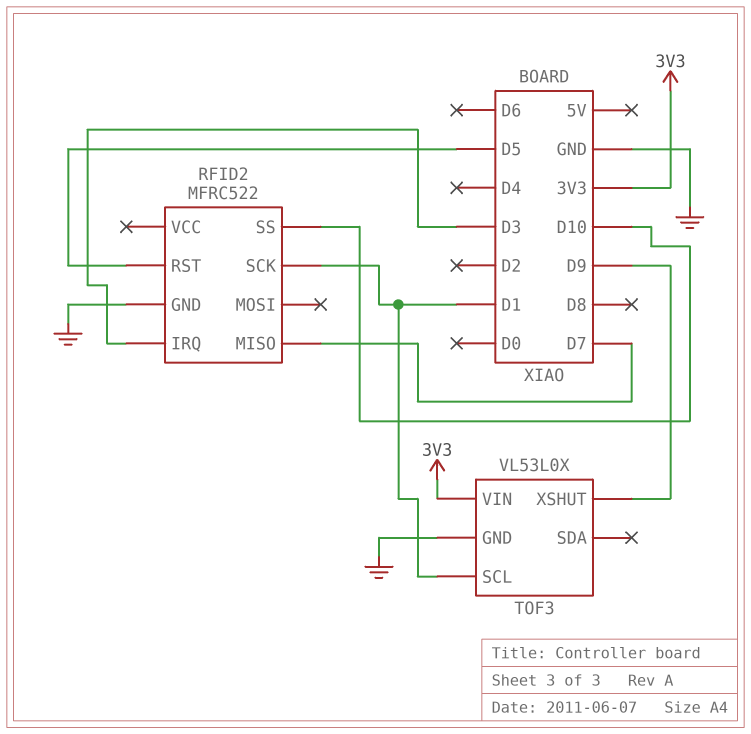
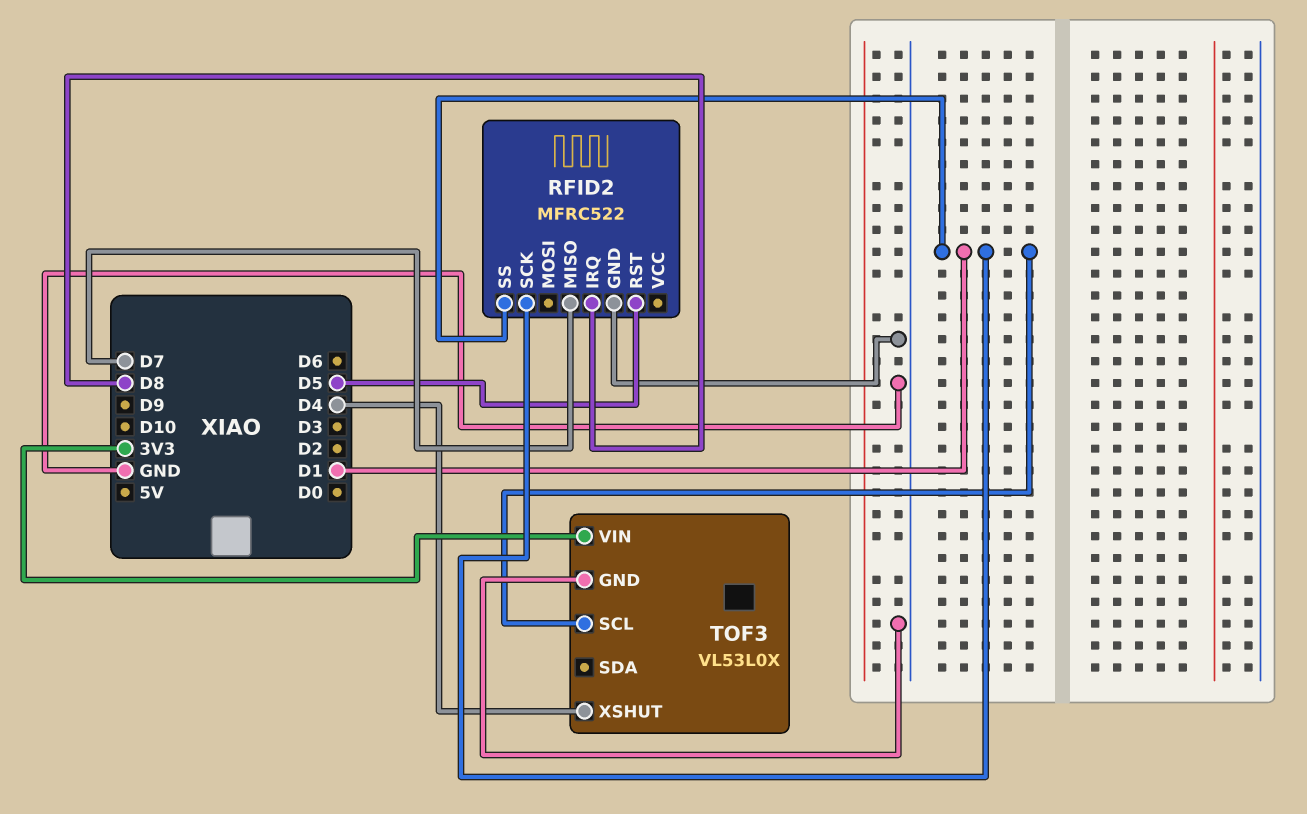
RFID2 pin IRQ: D3 -> D8
RFID2 pin SS: D10 -> D1
TOF3 pin XSHUT: D9 -> D4

